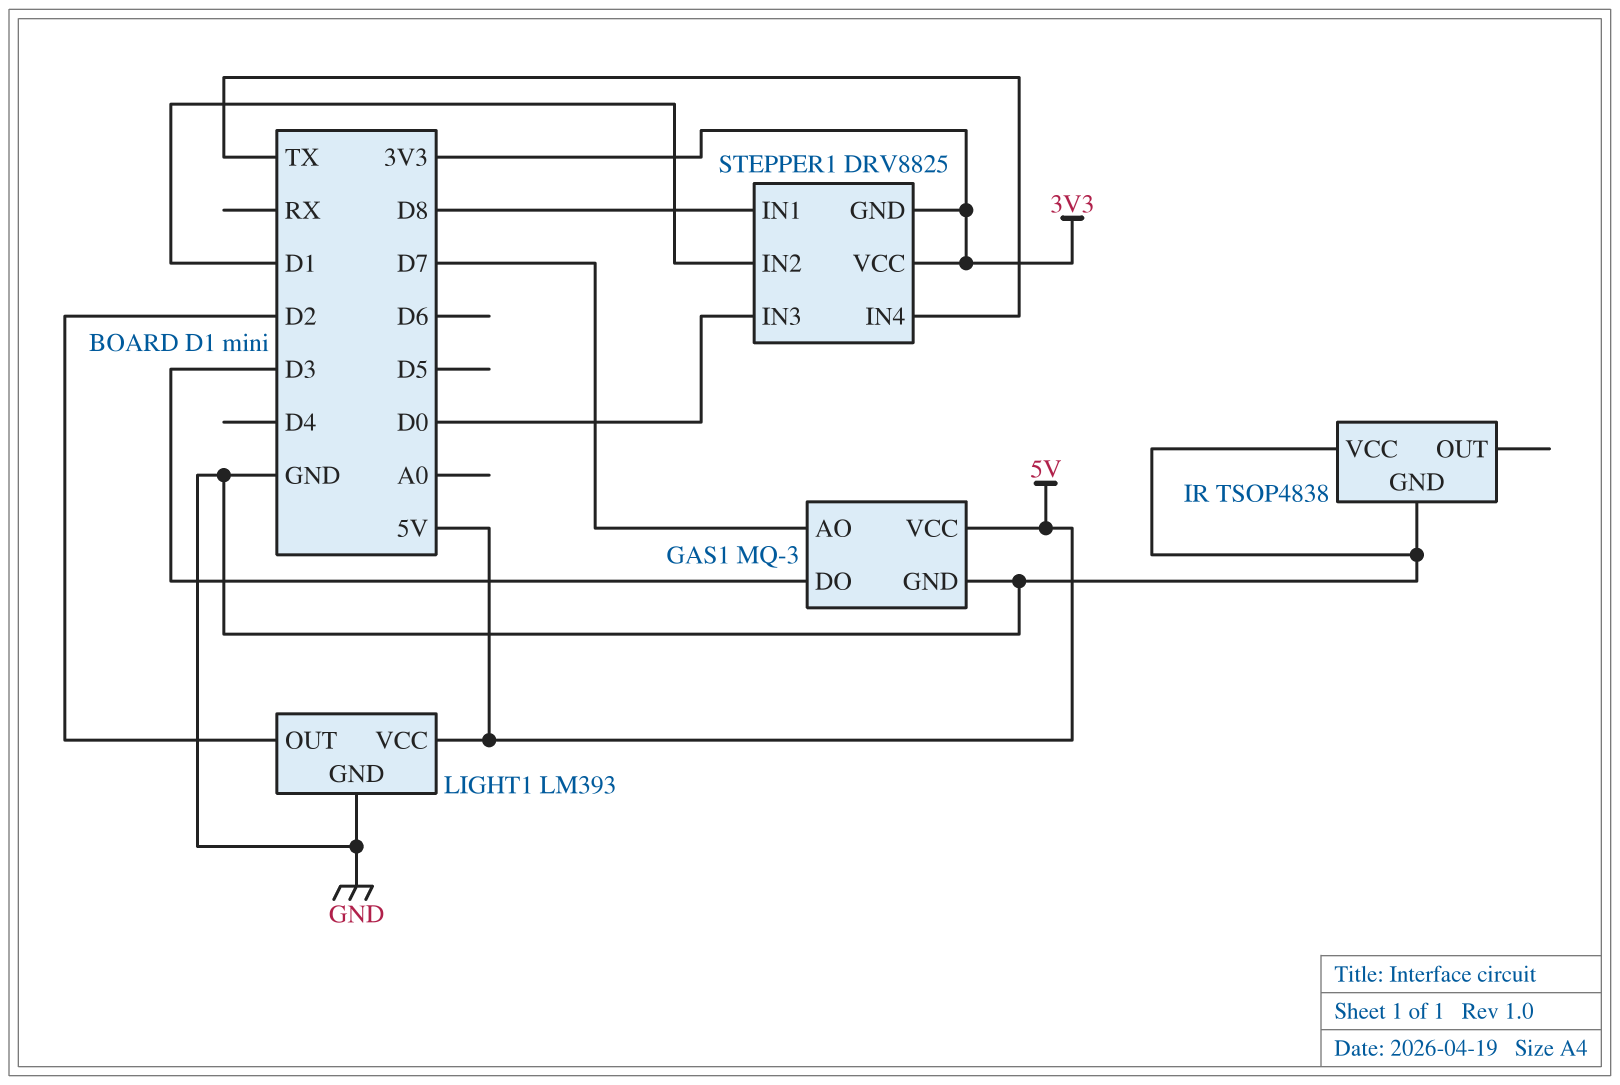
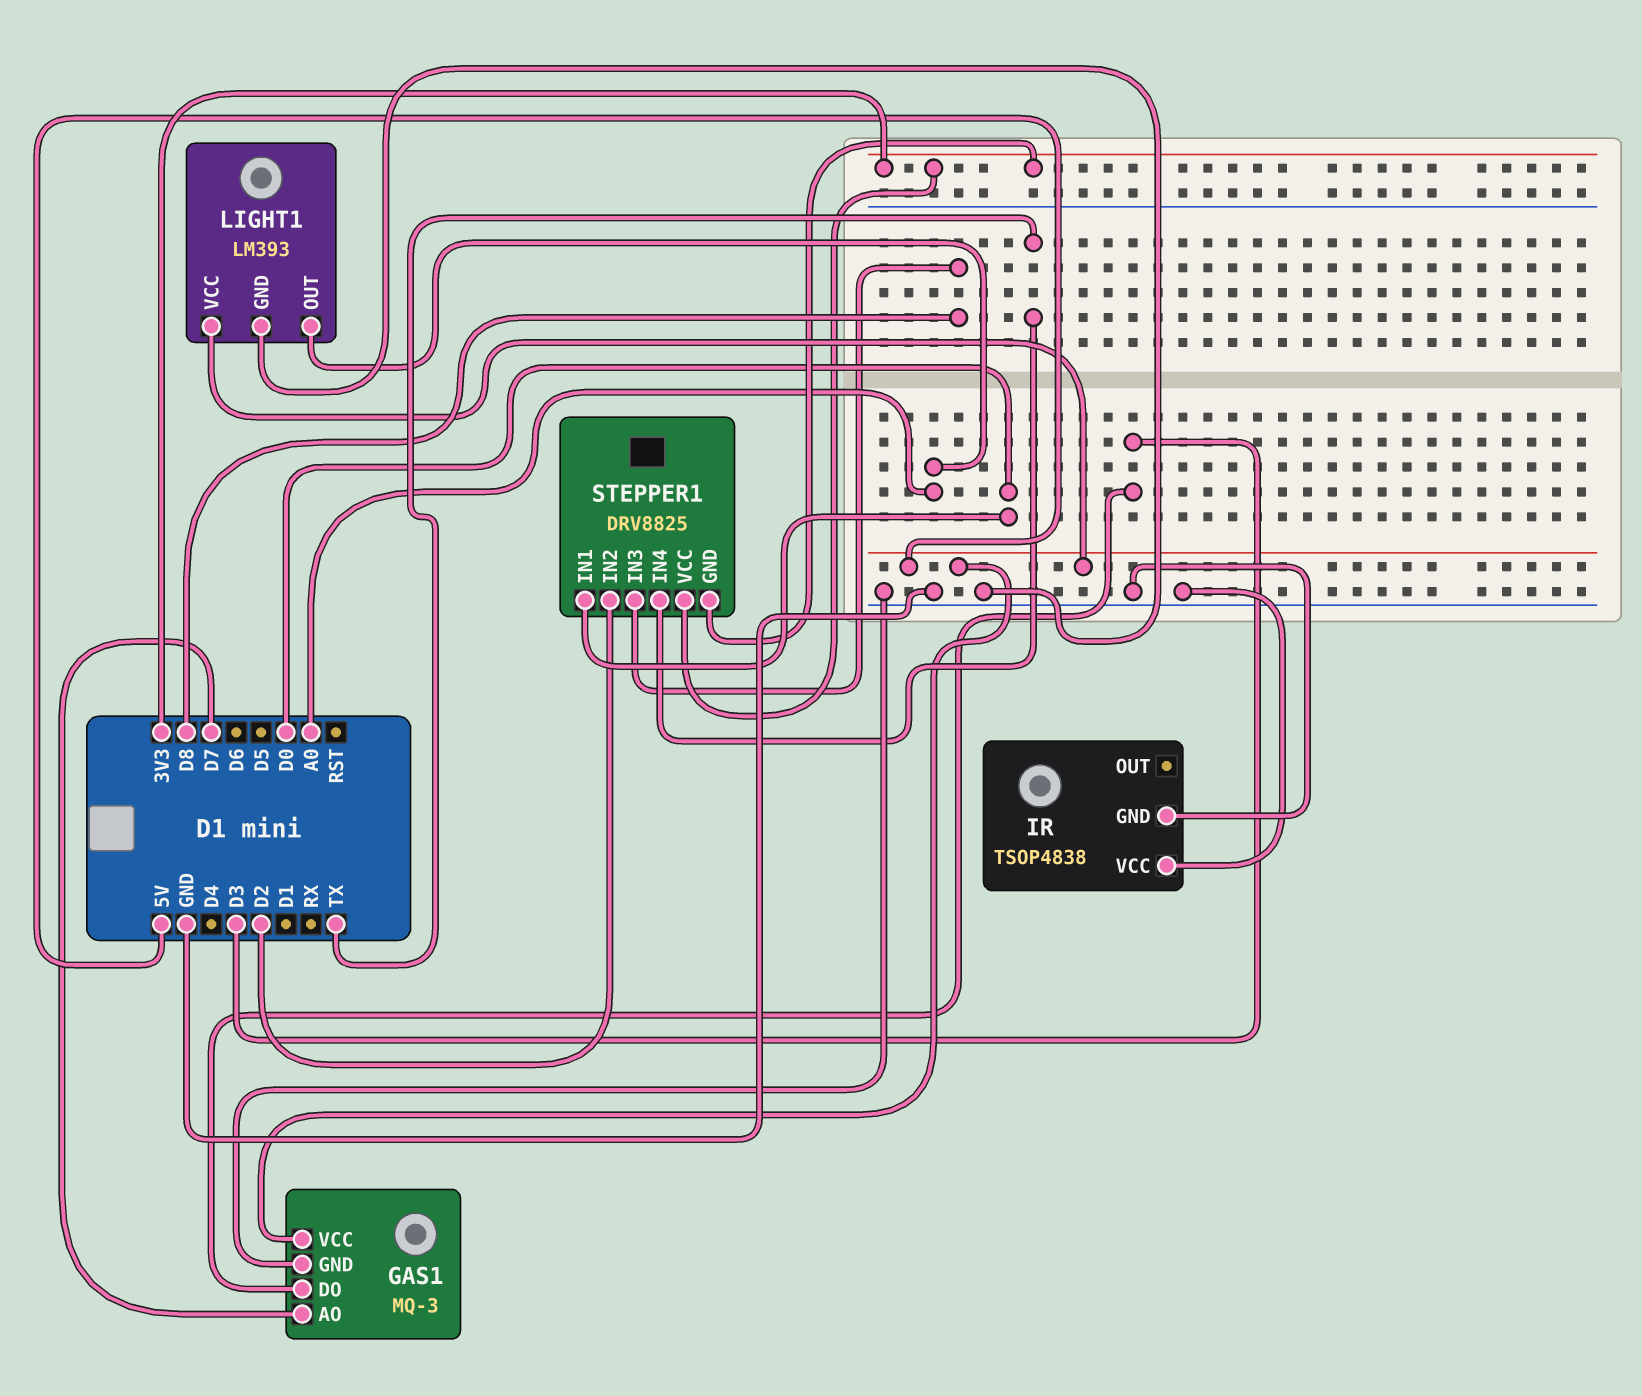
LIGHT1 pin OUT: D2 -> A0
STEPPER1 pin IN1: D8 -> D0
STEPPER1 pin IN2: D1 -> D2
STEPPER1 pin IN3: D0 -> D8

